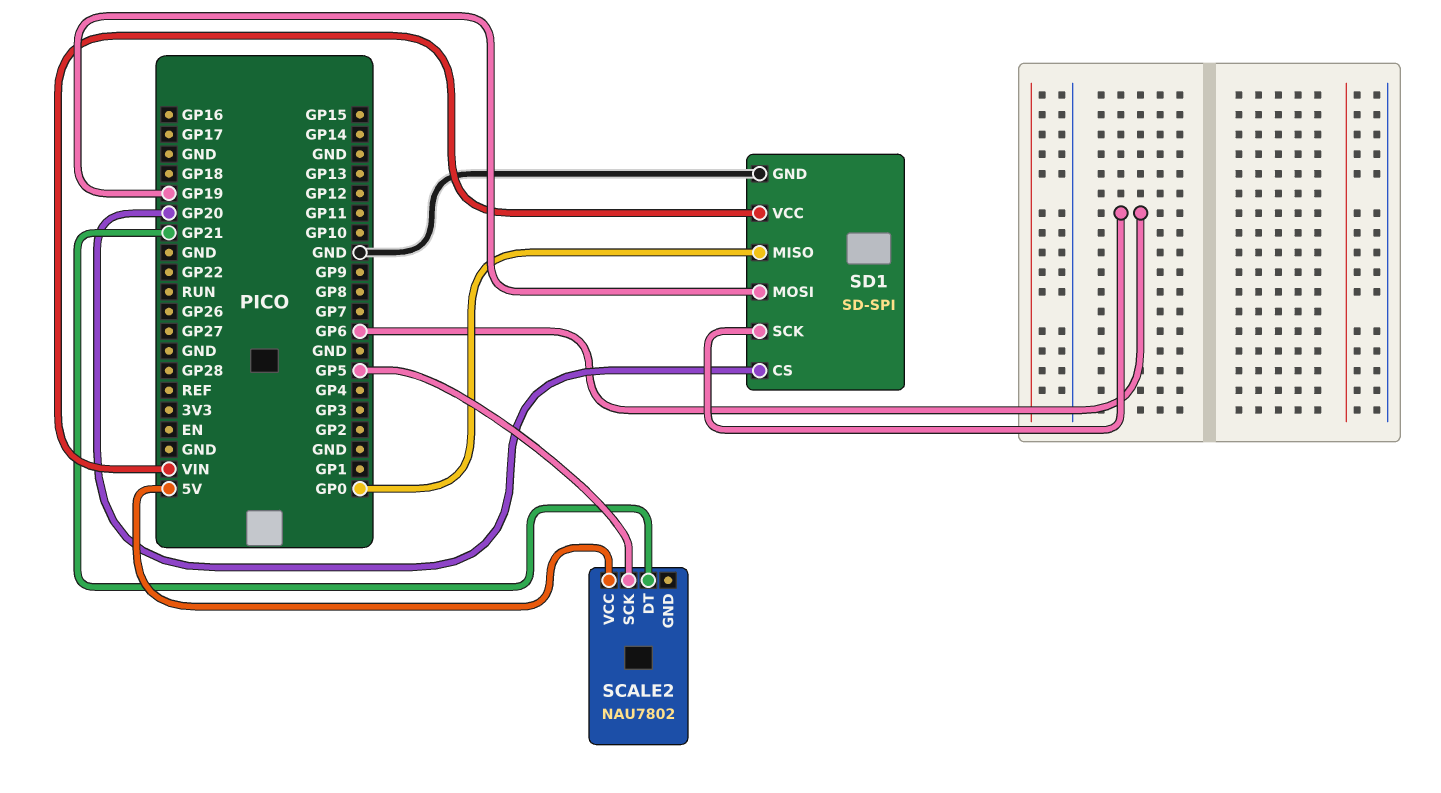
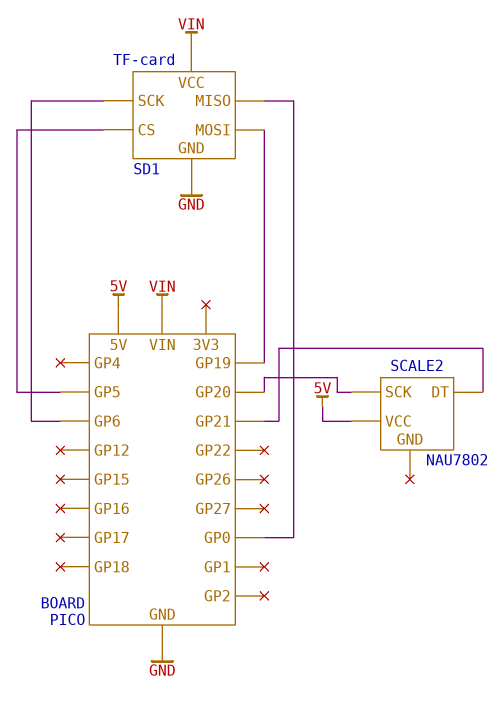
SCALE2 pin SCK: GP5 -> GP20
SD1: SD-SPI -> TF-card
SD1 pin CS: GP20 -> GP5

